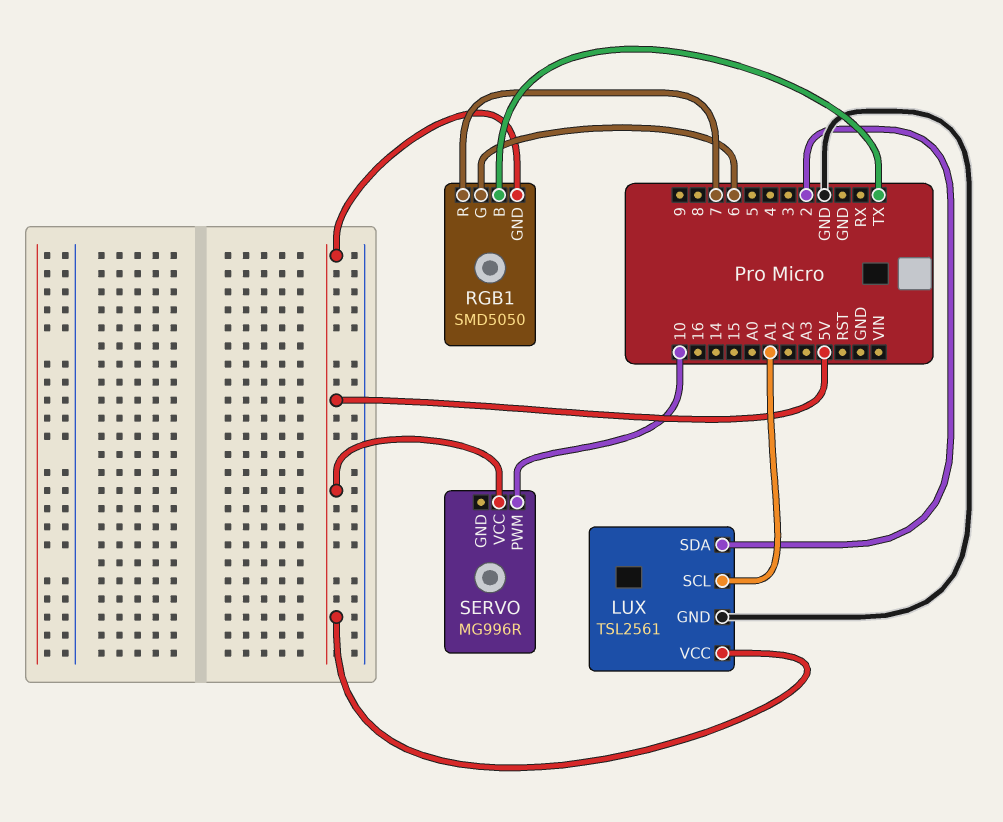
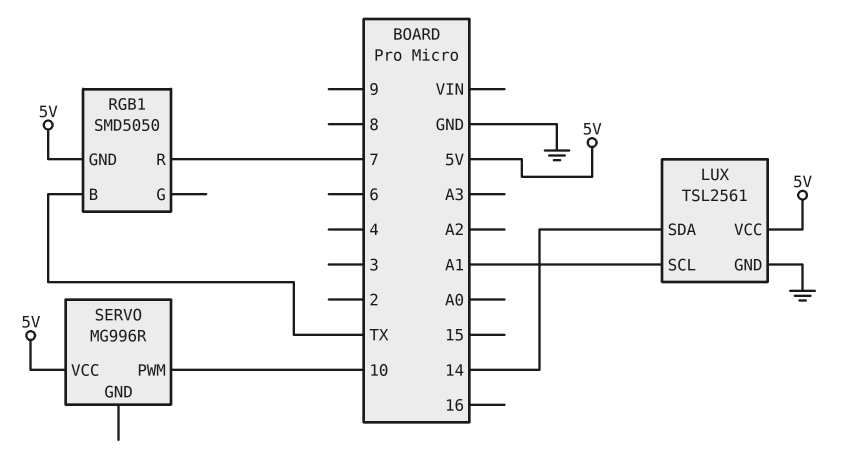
LUX pin SDA: 2 -> 14
RGB1 pin G: 6 -> none

